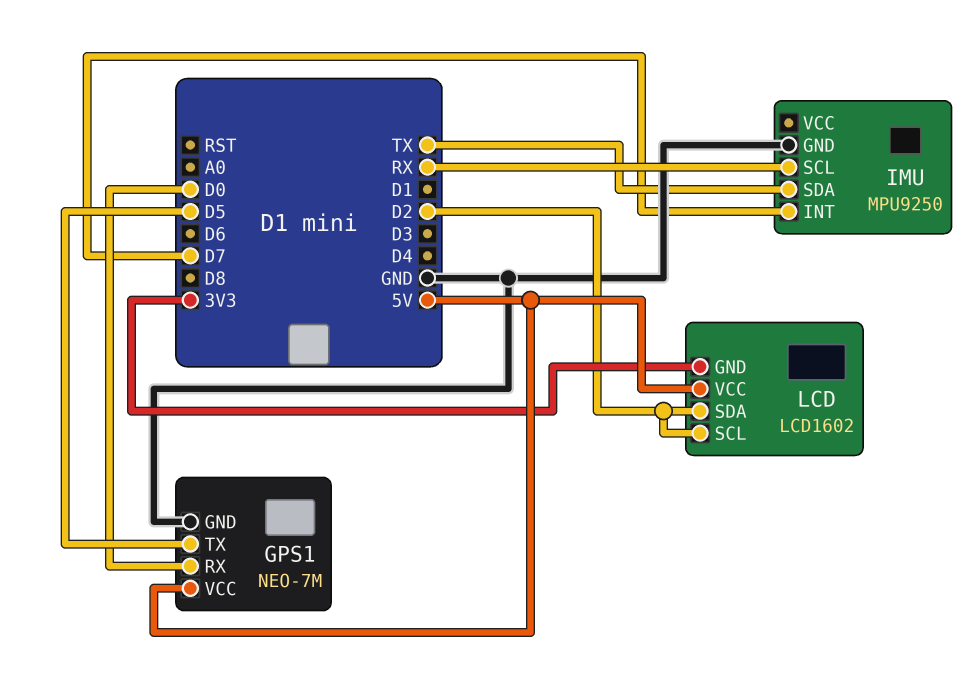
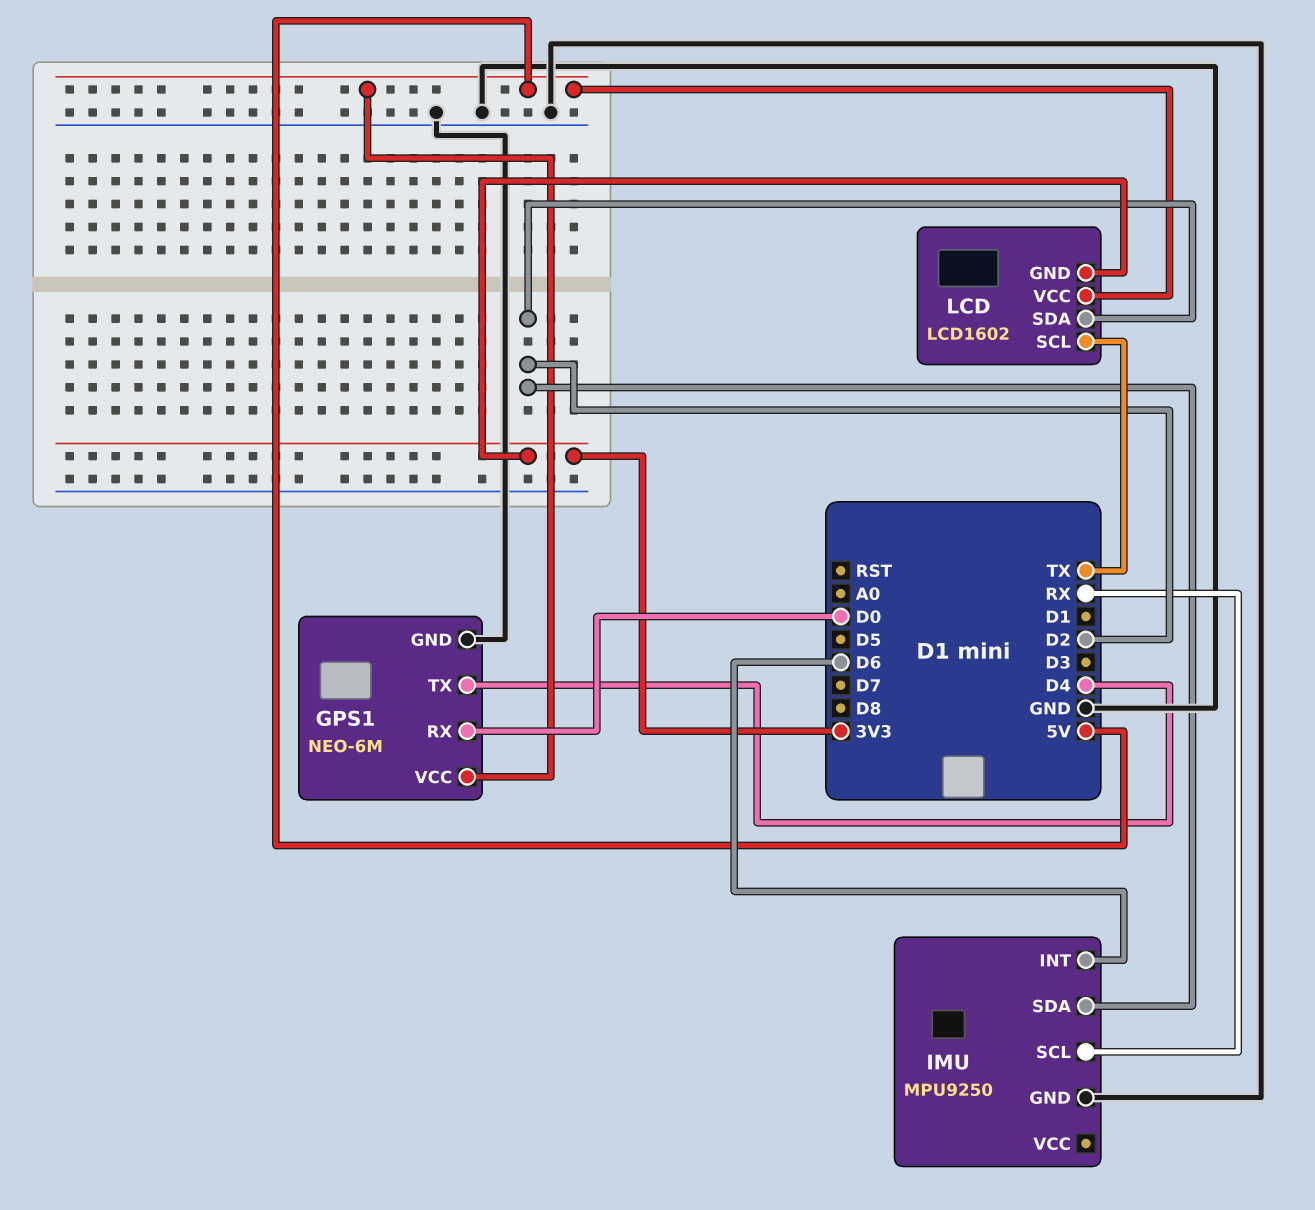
GPS1: NEO-7M -> NEO-6M
GPS1 pin TX: D5 -> D4
IMU pin INT: D7 -> D6
IMU pin SDA: TX -> D2
LCD pin SCL: D2 -> TX

